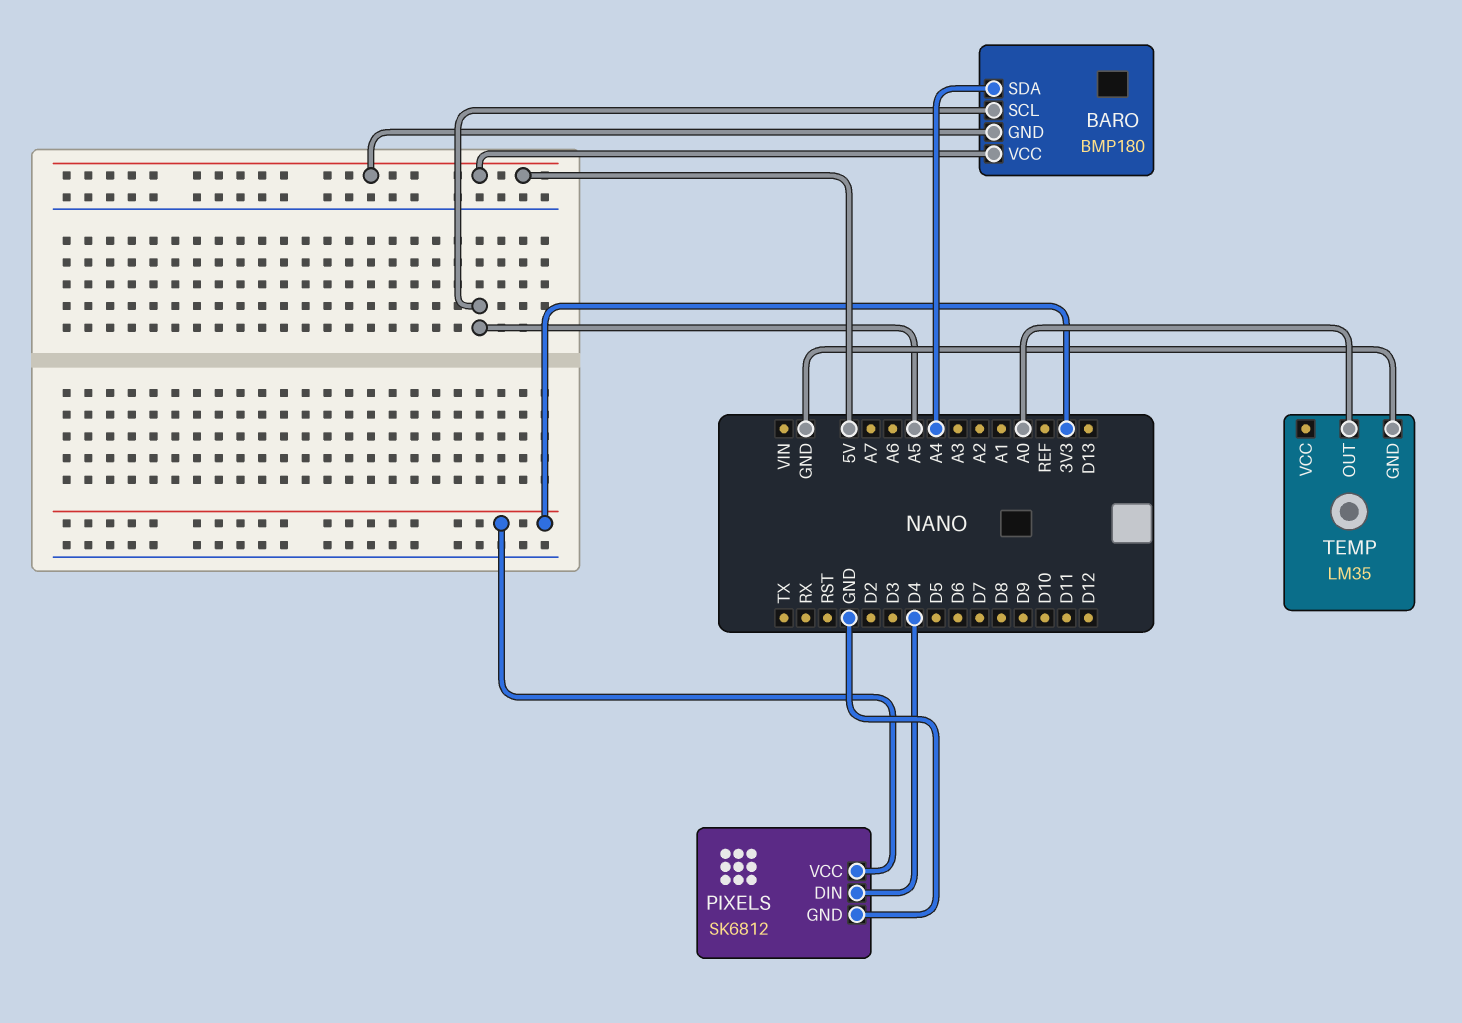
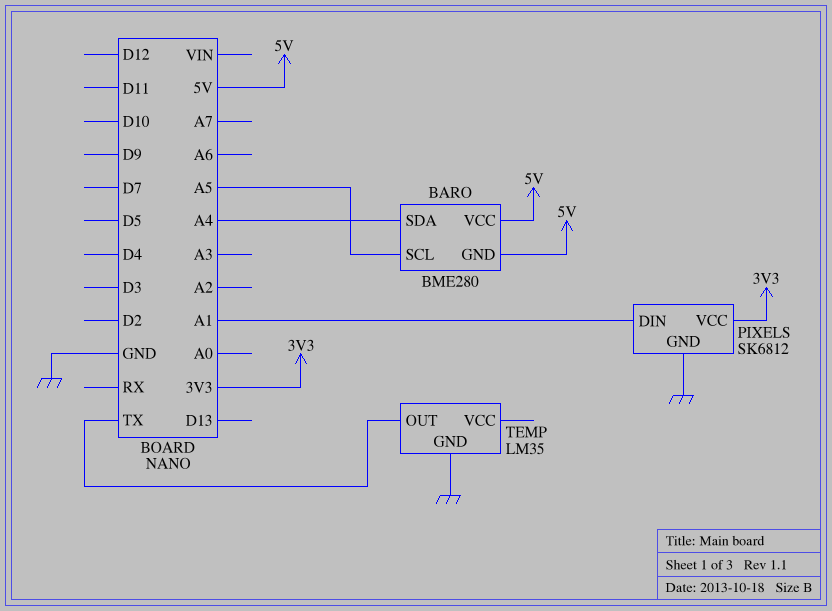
BARO: BMP180 -> BME280
PIXELS pin DIN: D4 -> A1
TEMP pin OUT: A0 -> TX

